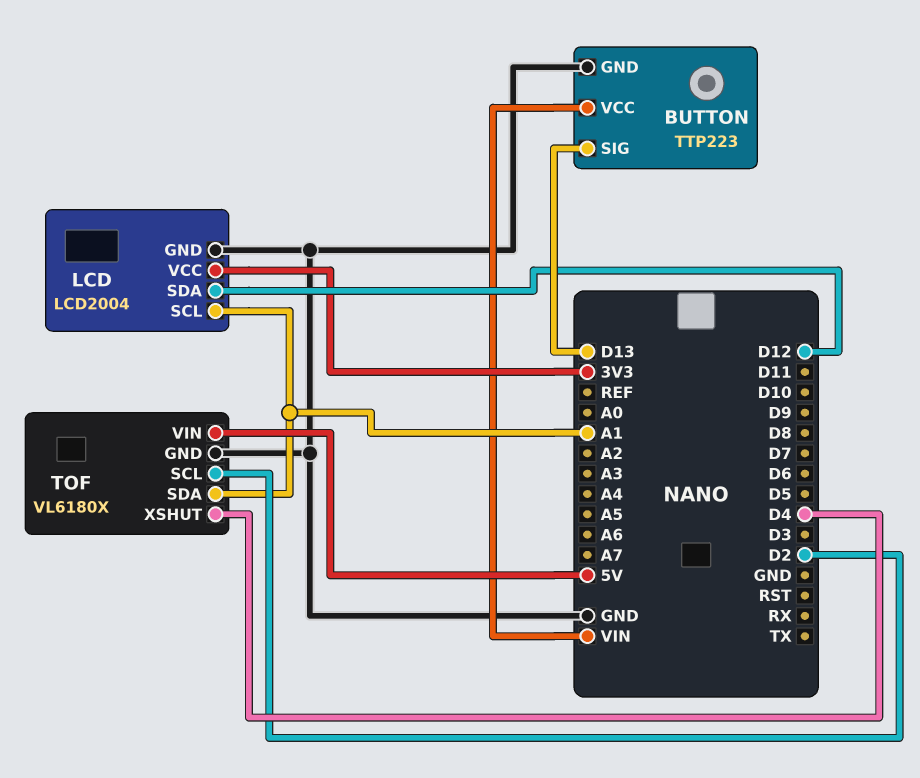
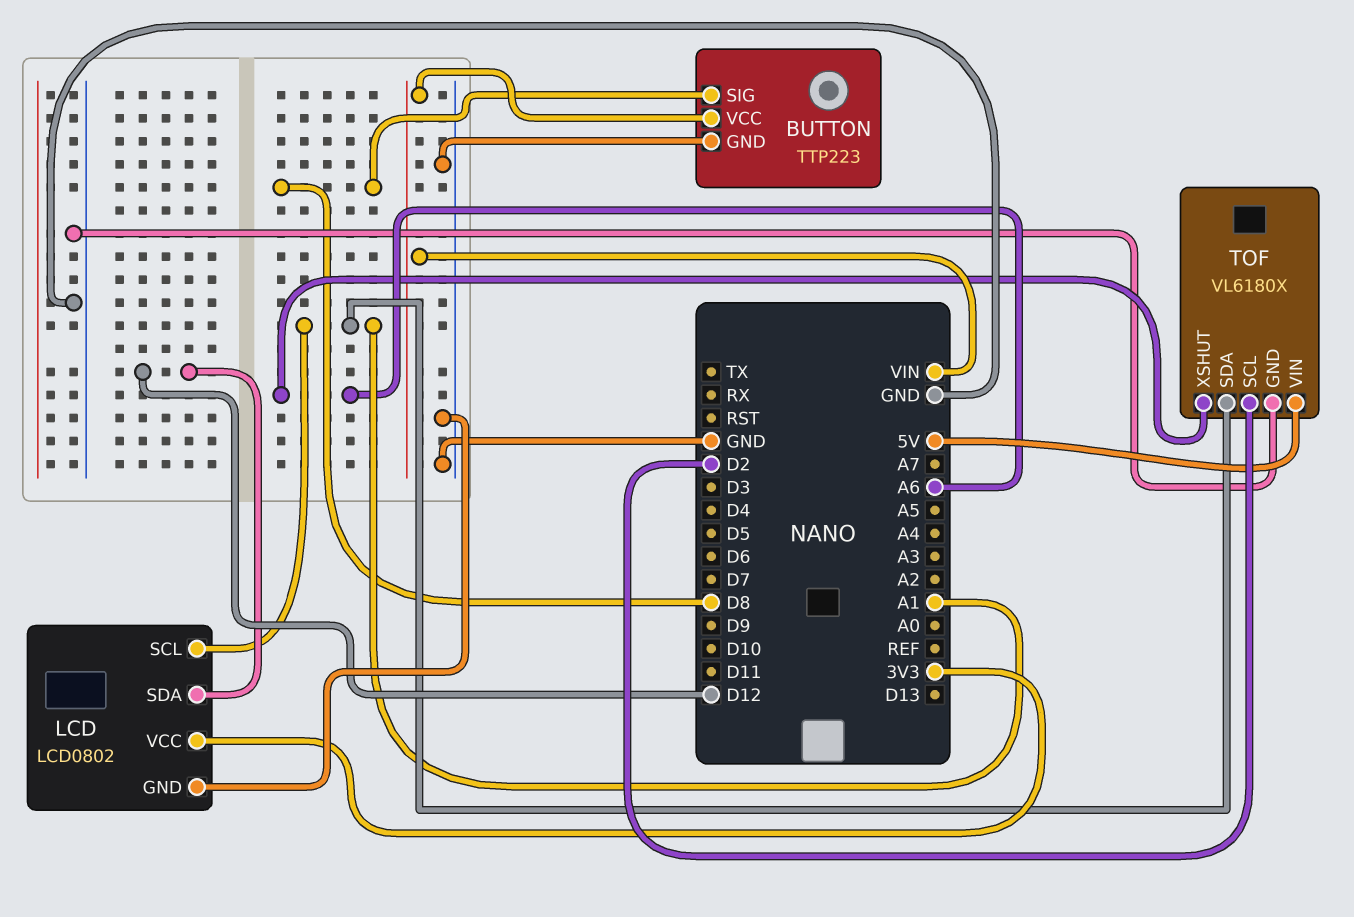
BUTTON pin SIG: D13 -> D8
LCD: LCD2004 -> LCD0802
TOF pin XSHUT: D4 -> A6

